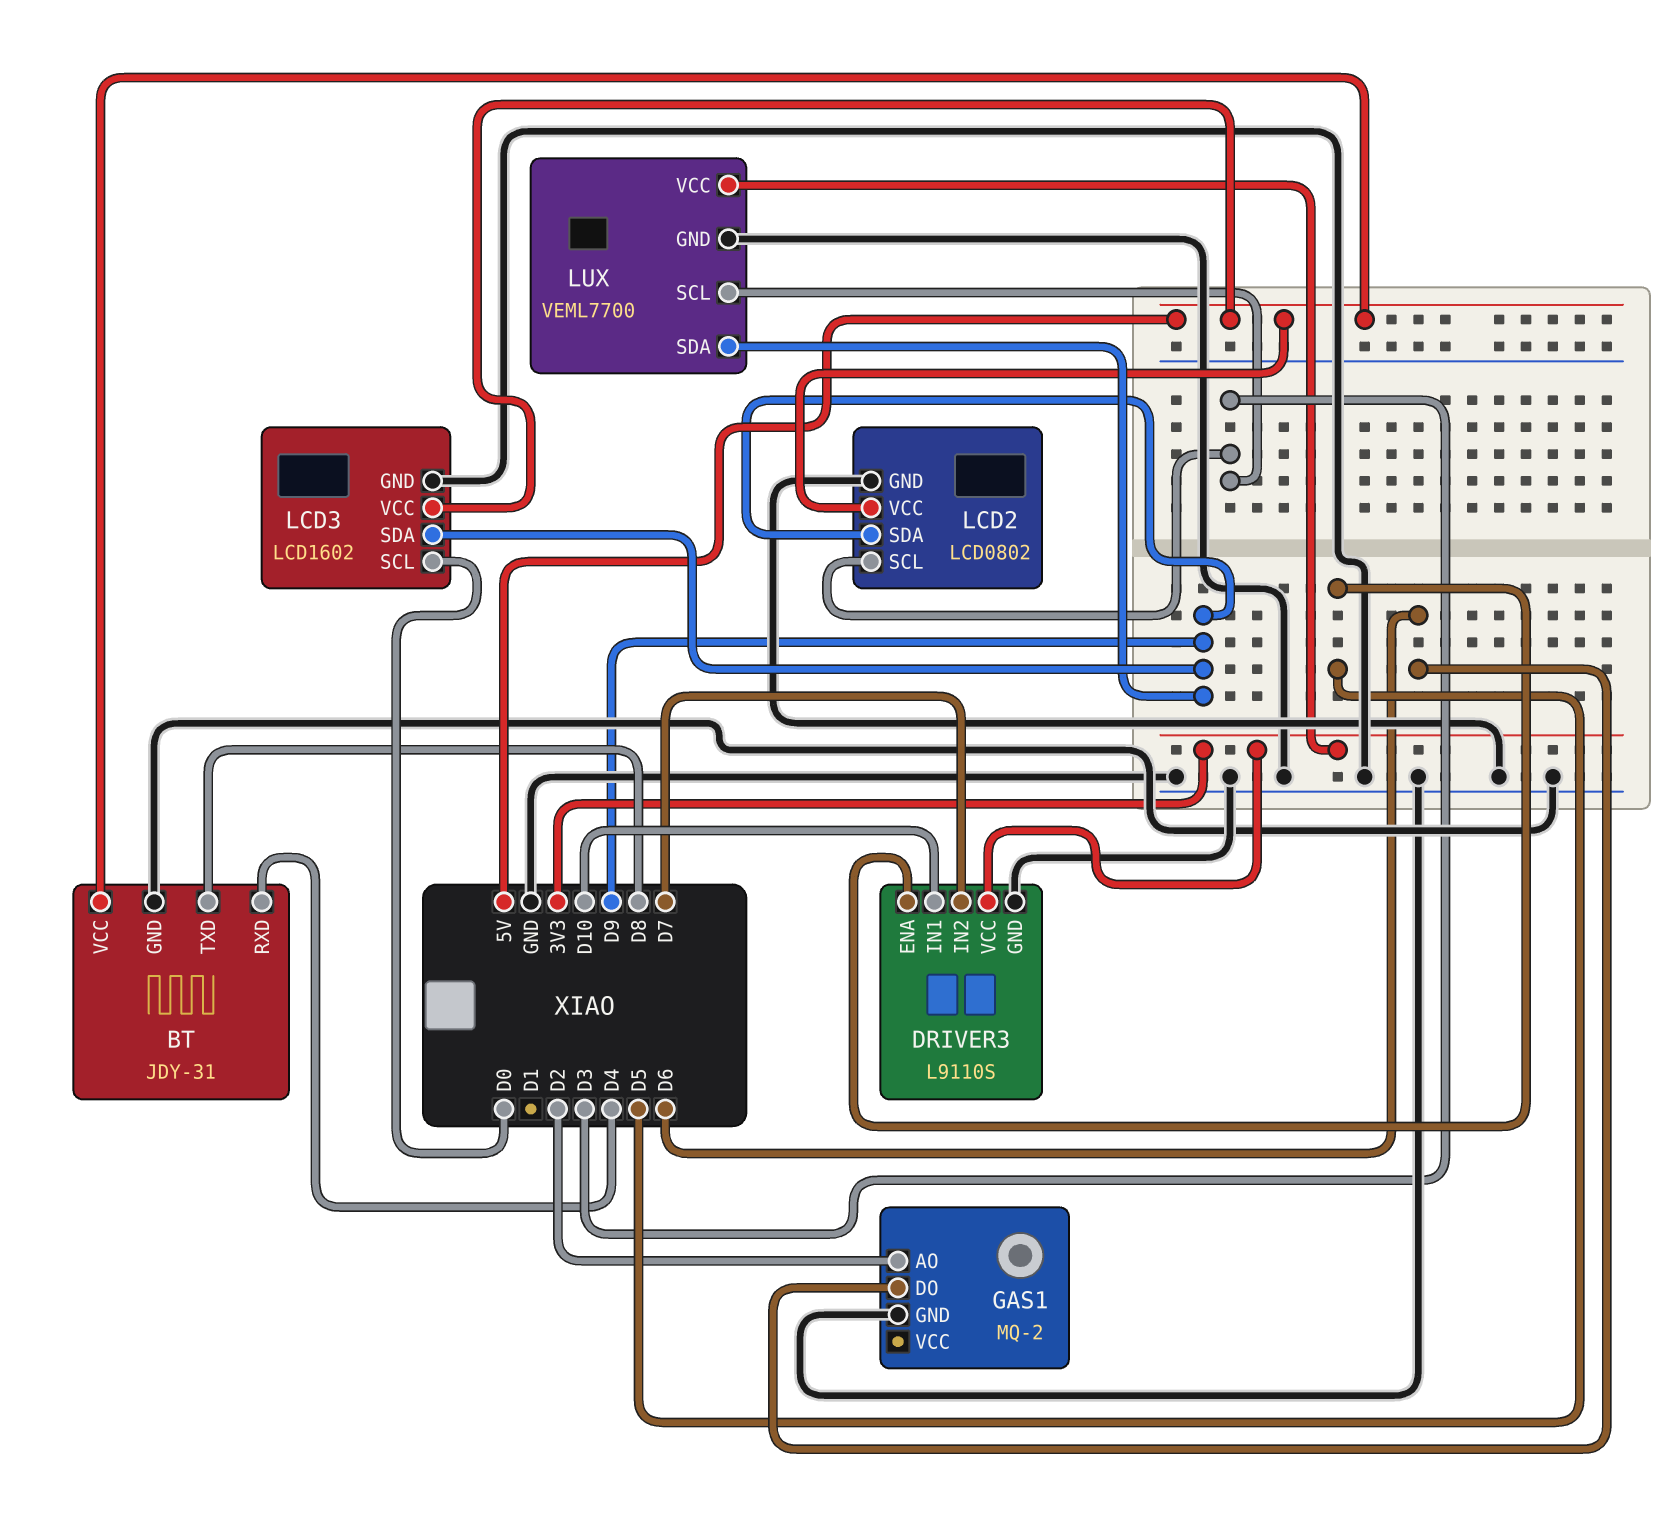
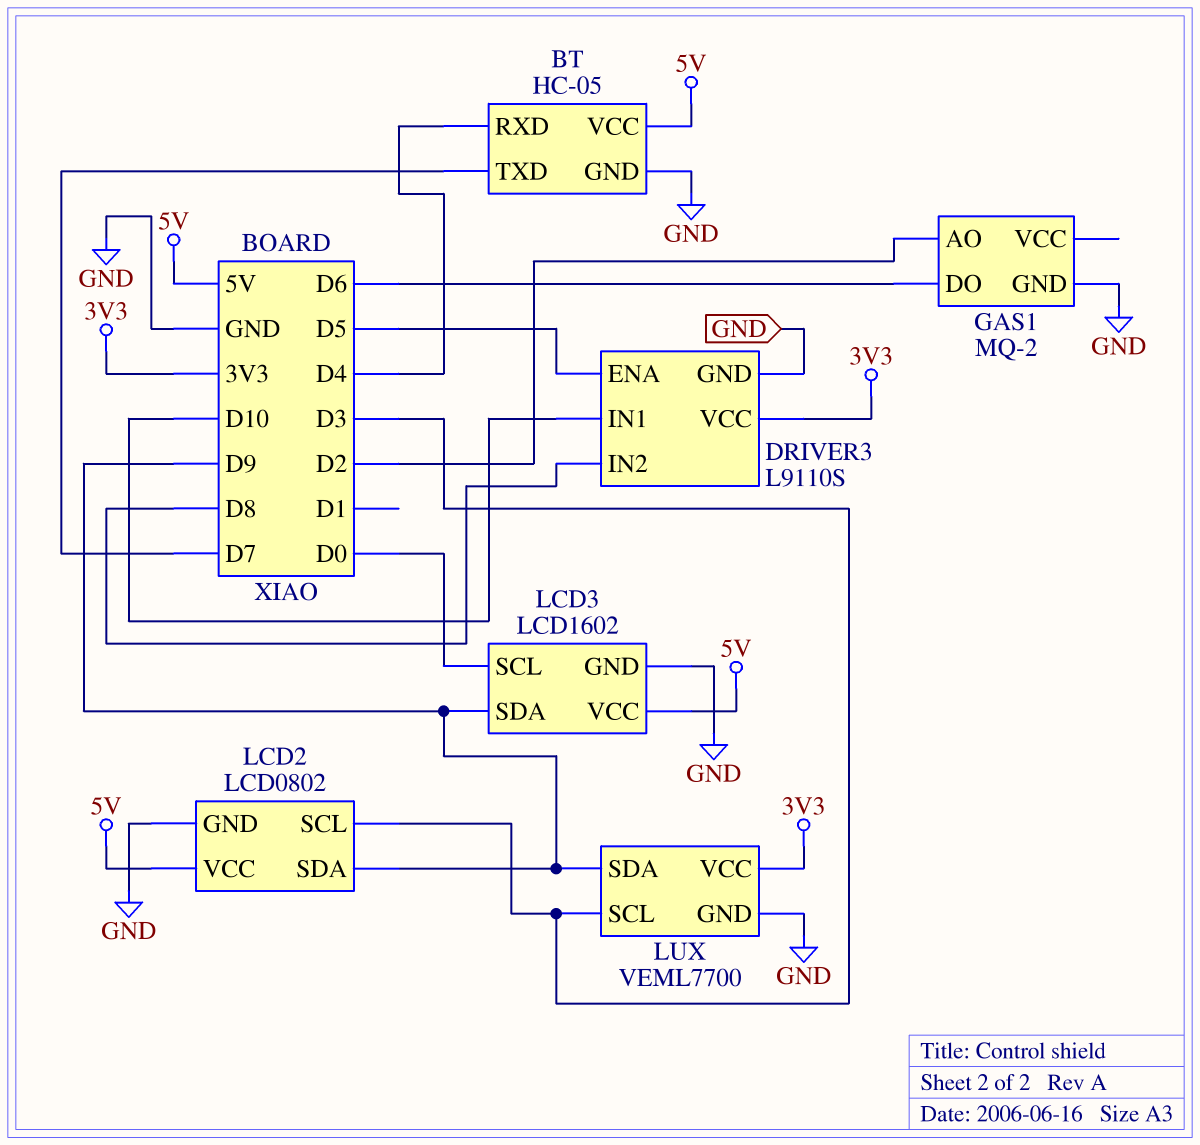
BT: JDY-31 -> HC-05
BT pin TXD: D8 -> D7
DRIVER3 pin IN2: D7 -> D8

